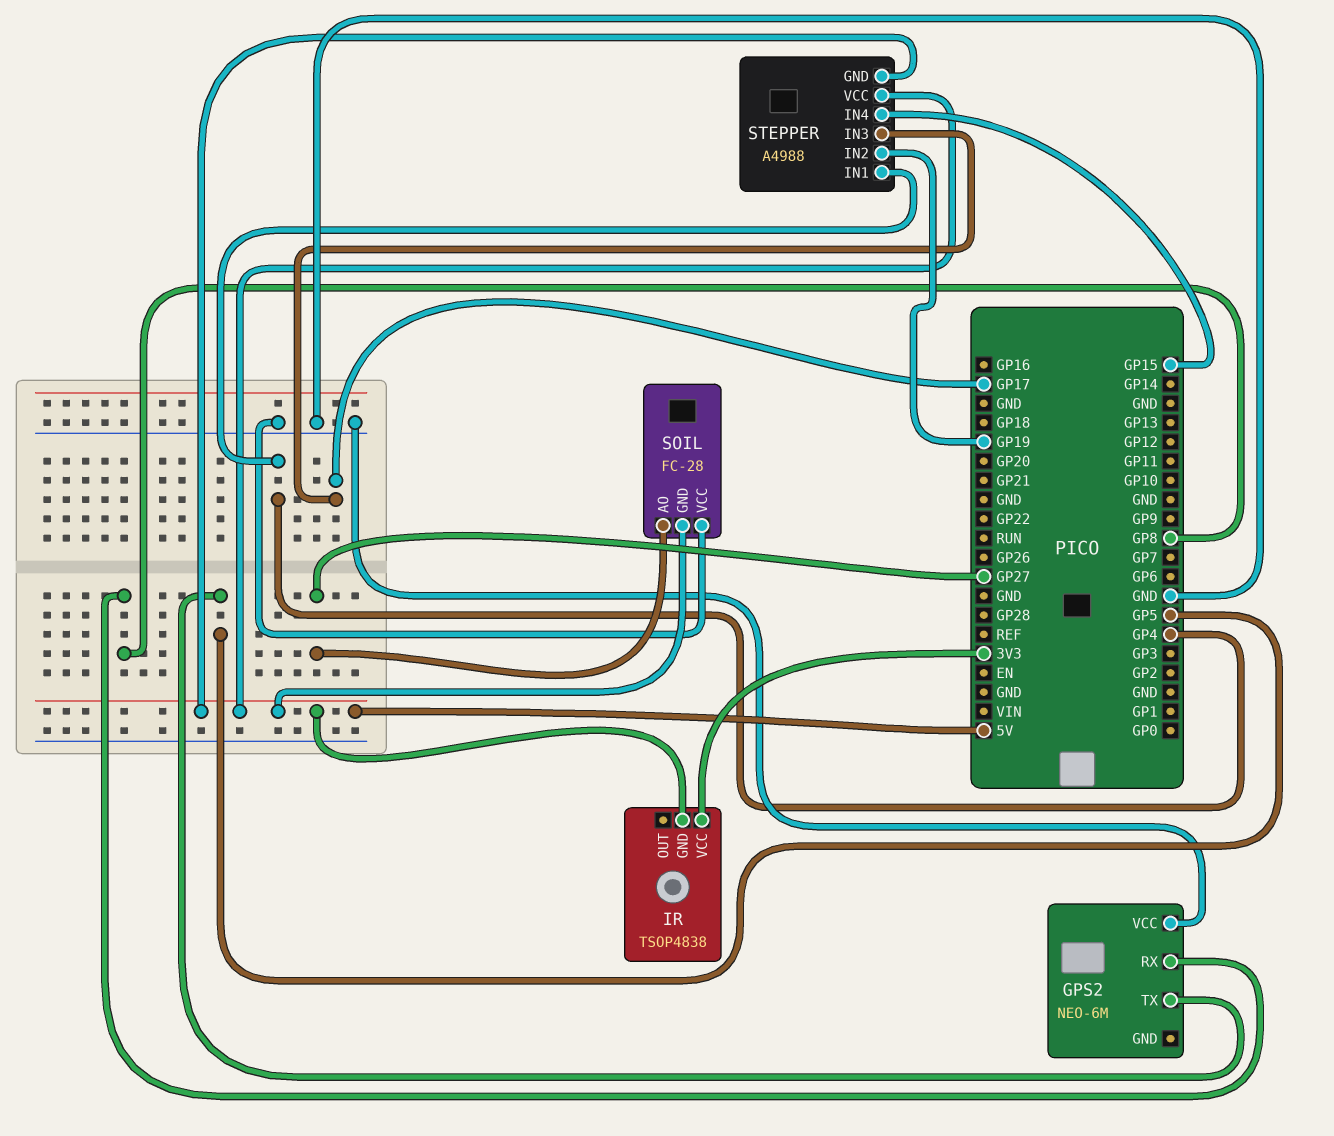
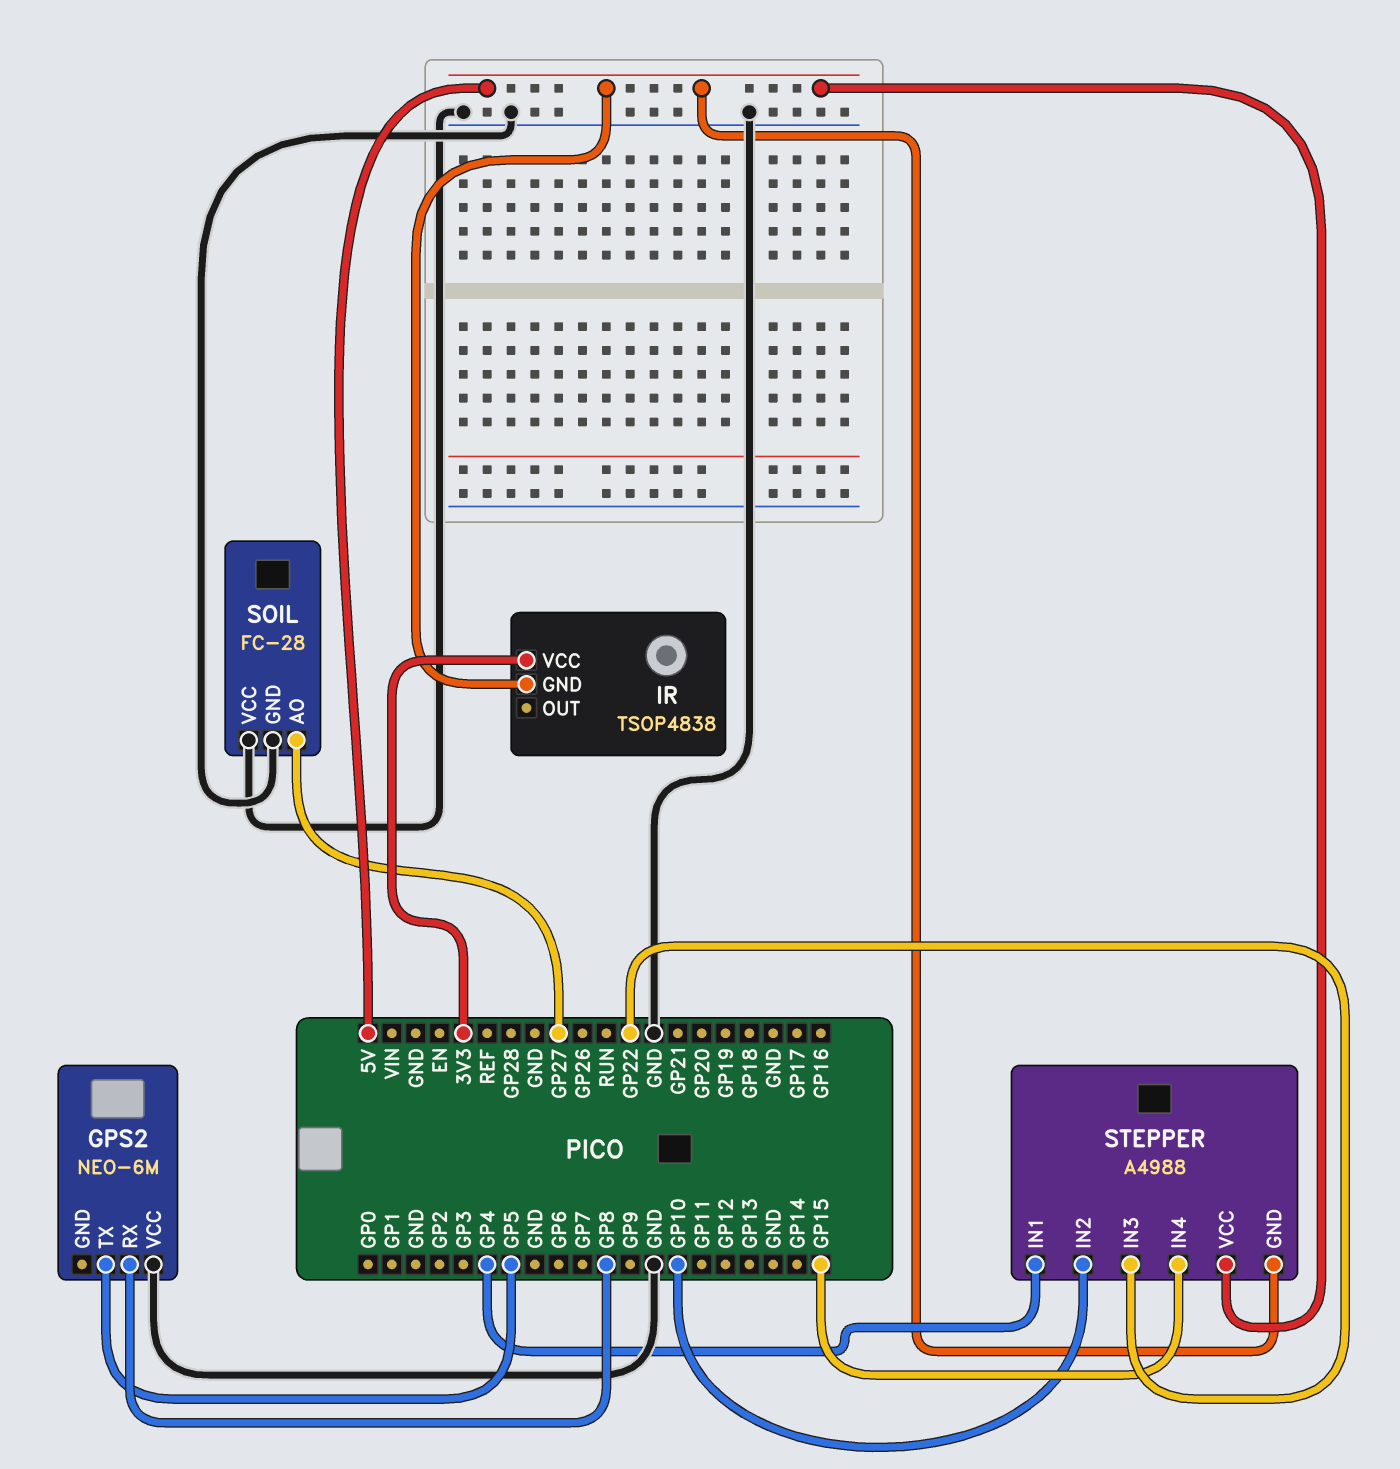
SOIL pin GND: 5V -> GND
STEPPER pin IN2: GP19 -> GP10
STEPPER pin IN3: GP17 -> GP22

